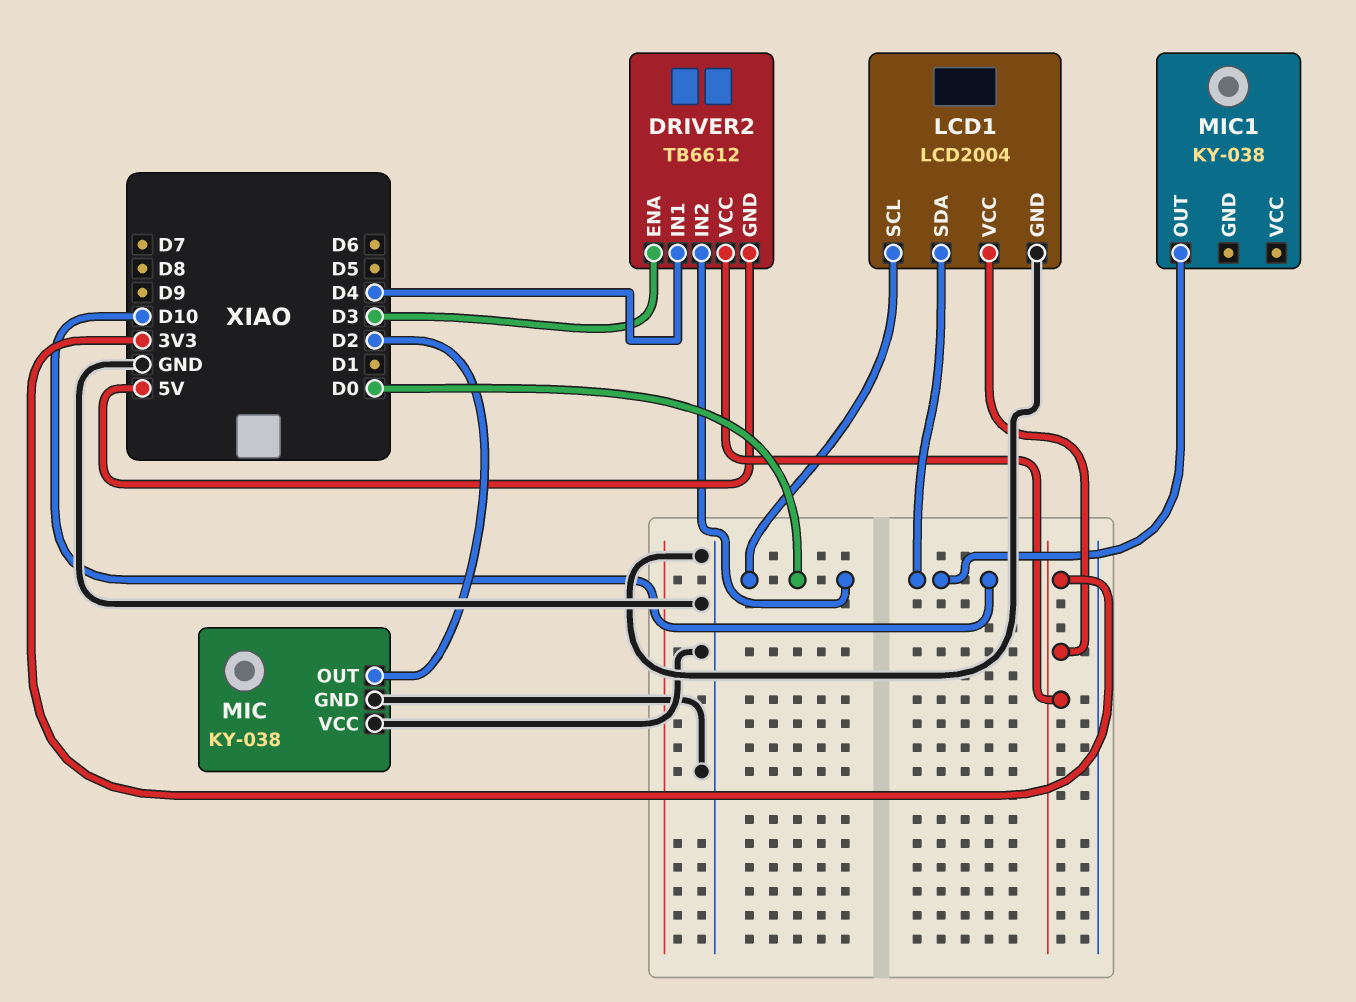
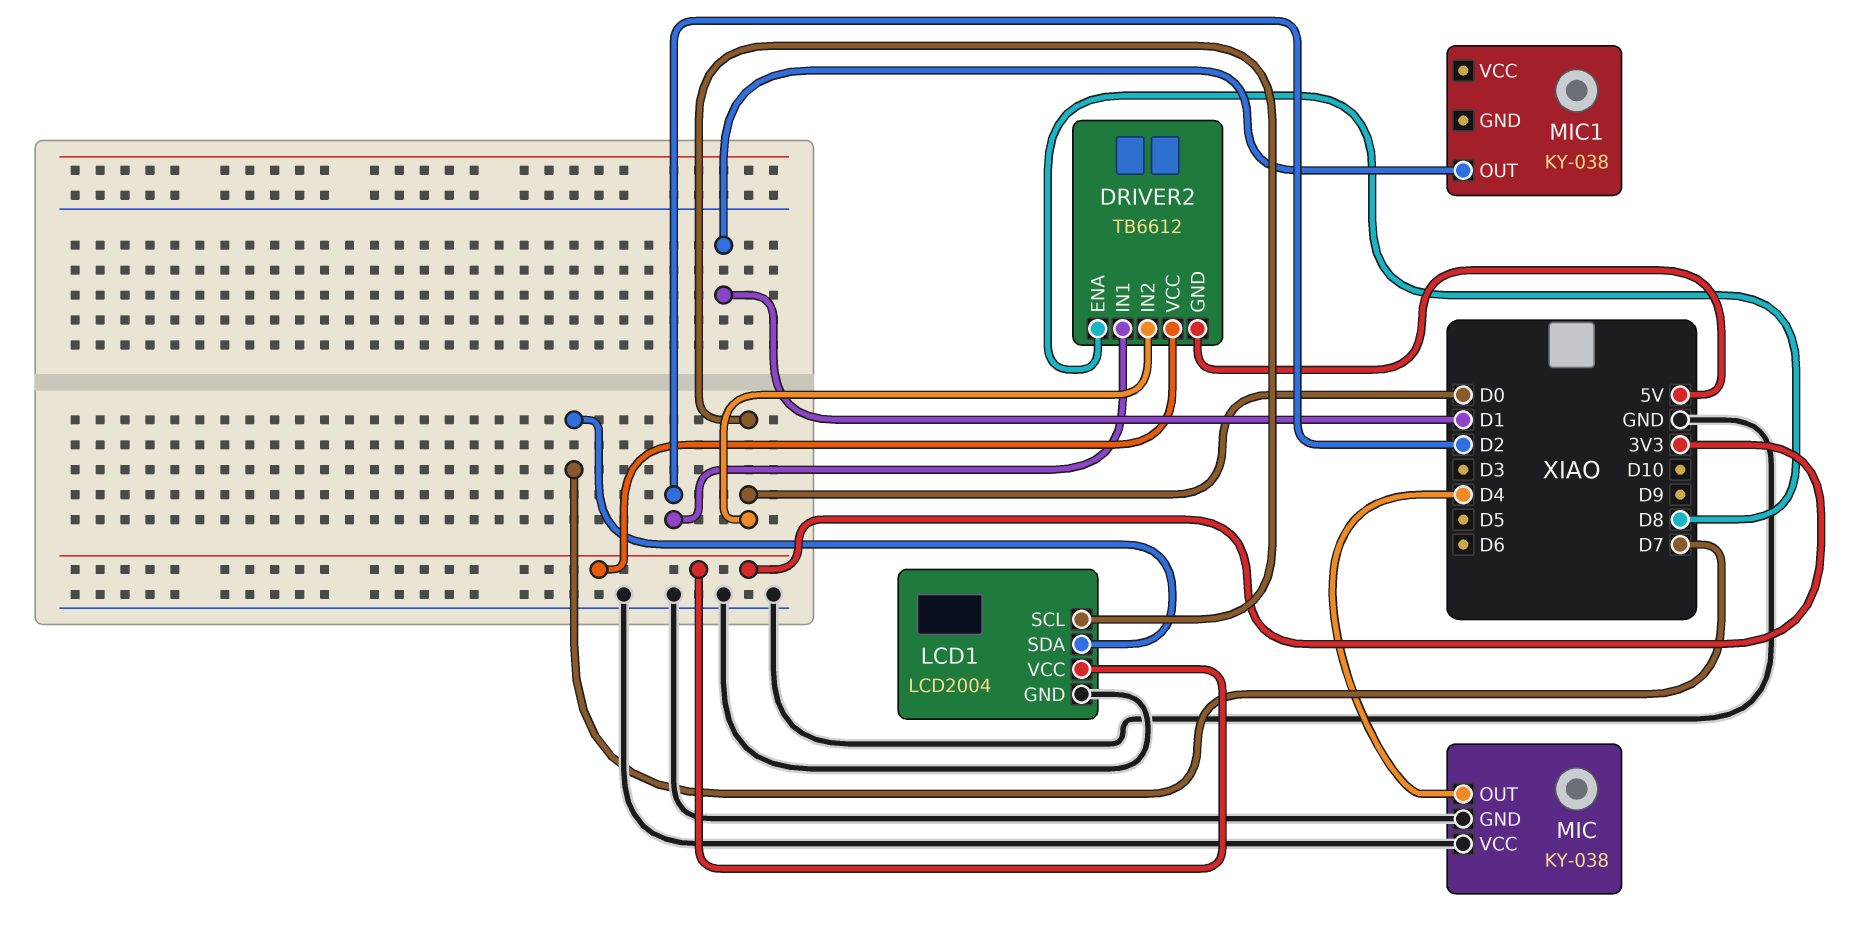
DRIVER2 pin ENA: D3 -> D8
DRIVER2 pin IN1: D4 -> D2
LCD1 pin SDA: D10 -> D7
MIC pin OUT: D2 -> D4
MIC1 pin OUT: D10 -> D1

